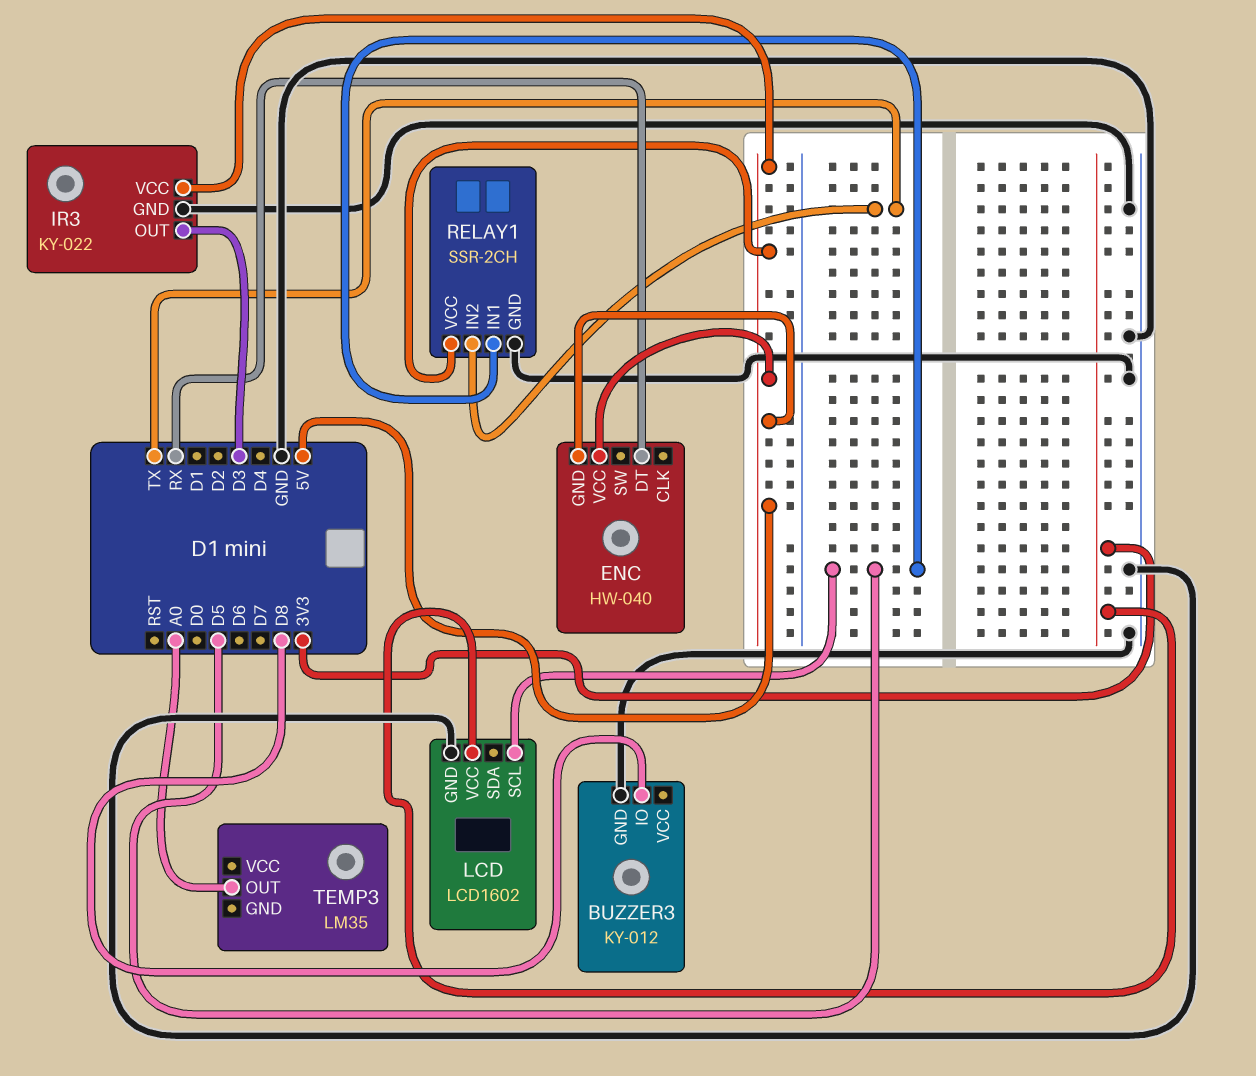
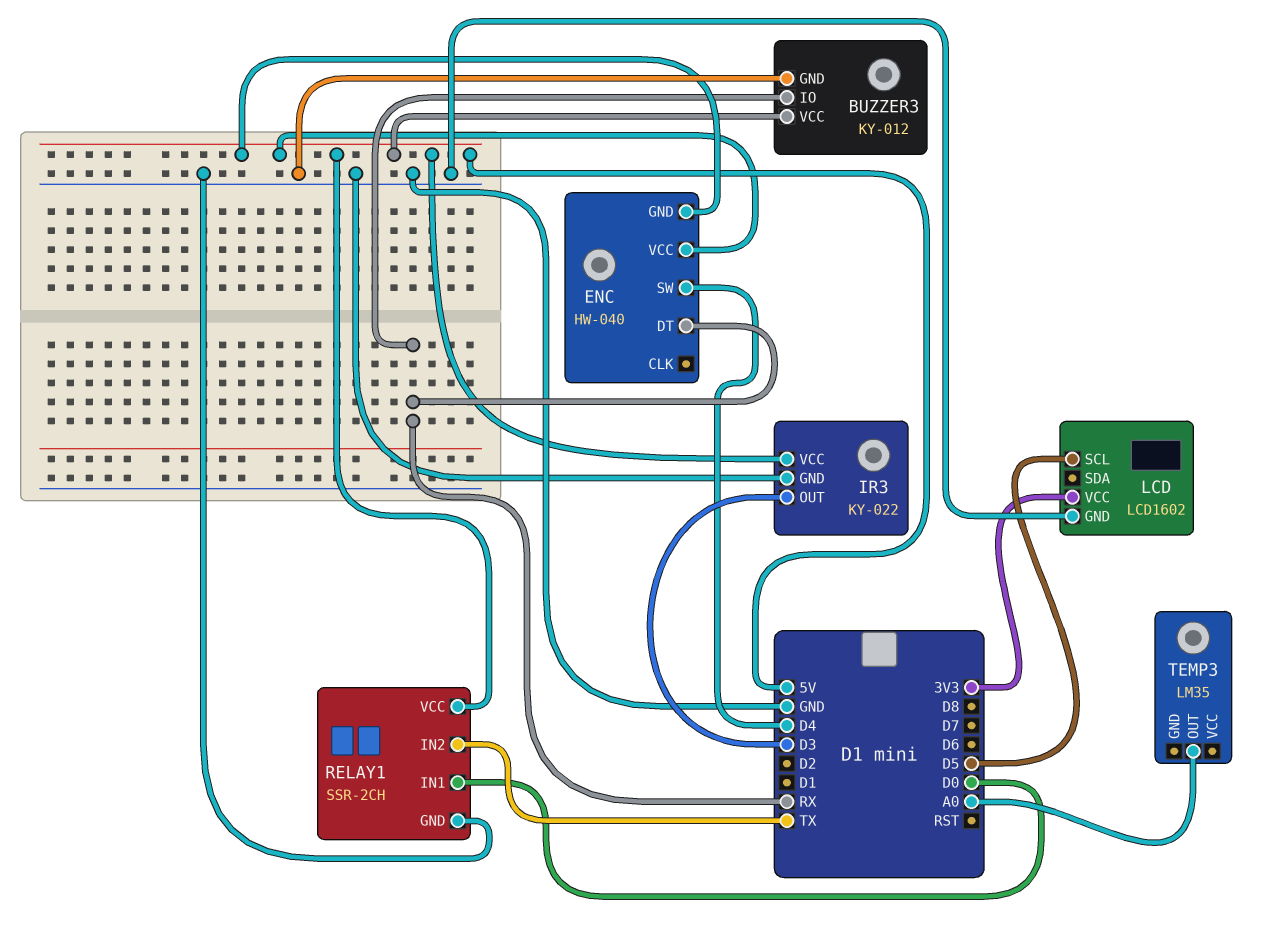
BUZZER3 pin IO: D8 -> RX
BUZZER3 pin VCC: none -> 5V
ENC pin SW: none -> D4
RELAY1 pin IN1: D5 -> D0

